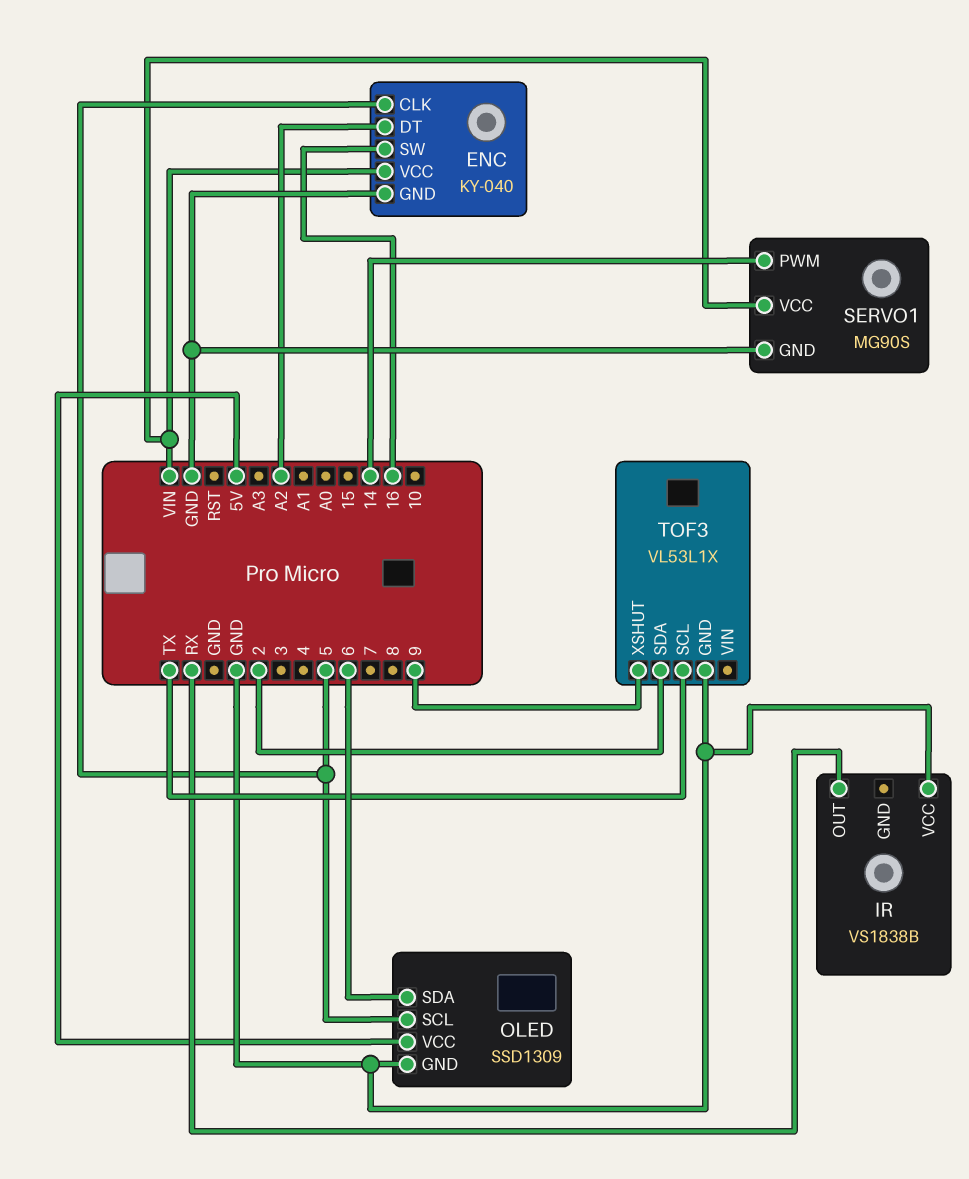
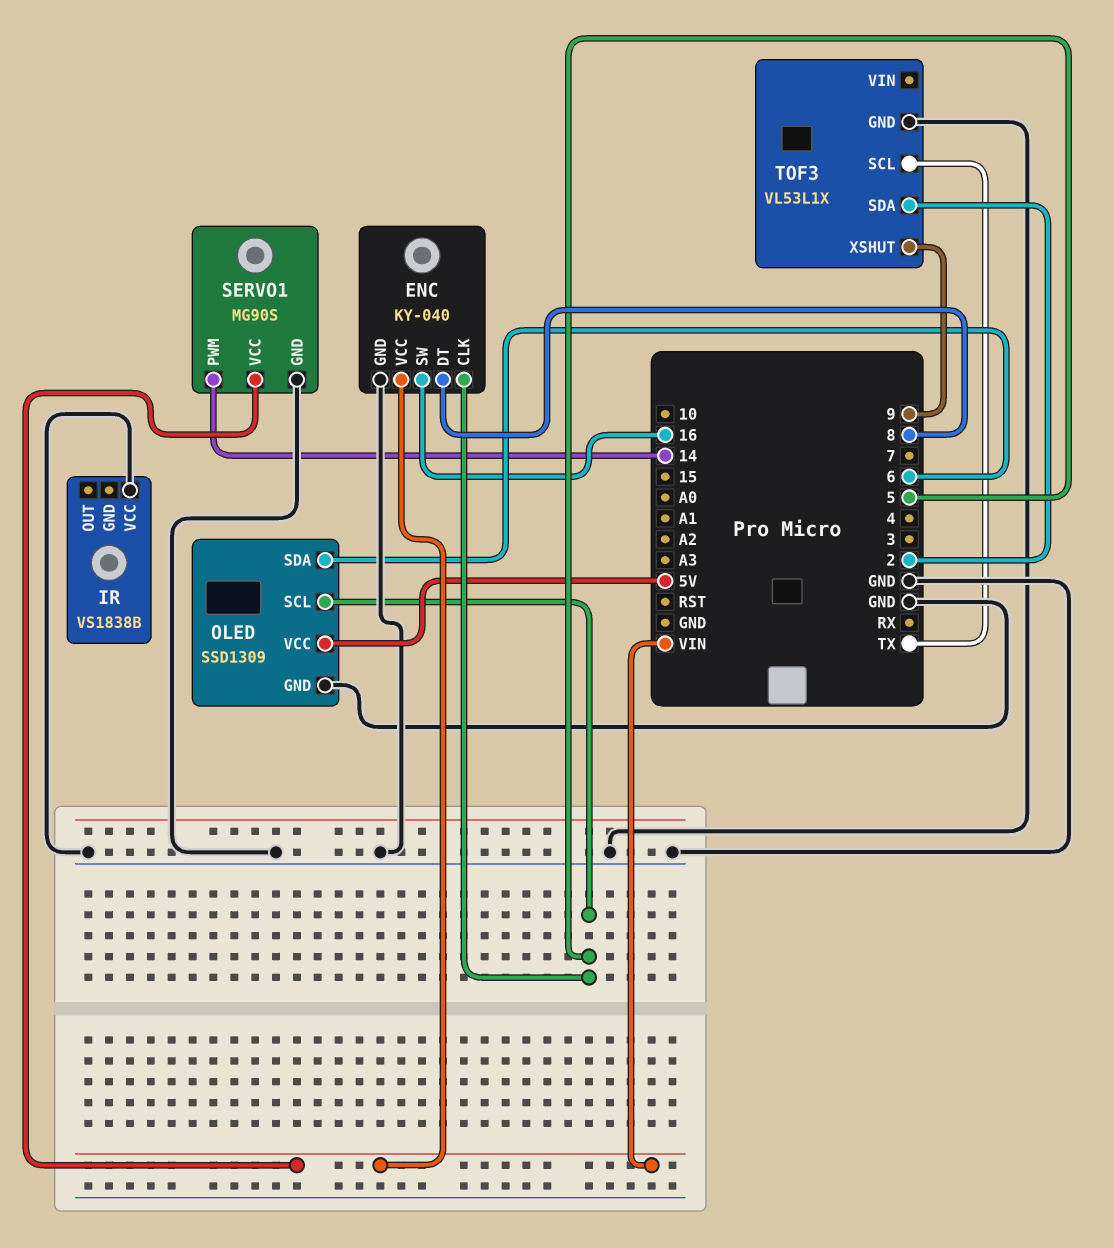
ENC pin DT: A2 -> 8
IR pin OUT: RX -> none

